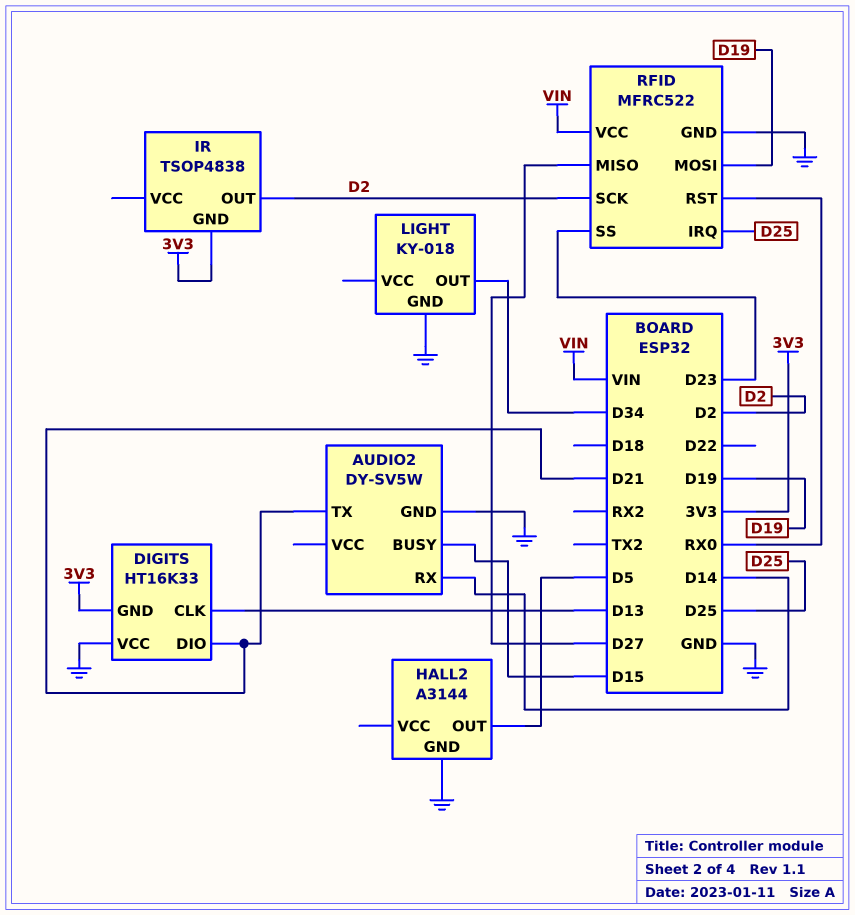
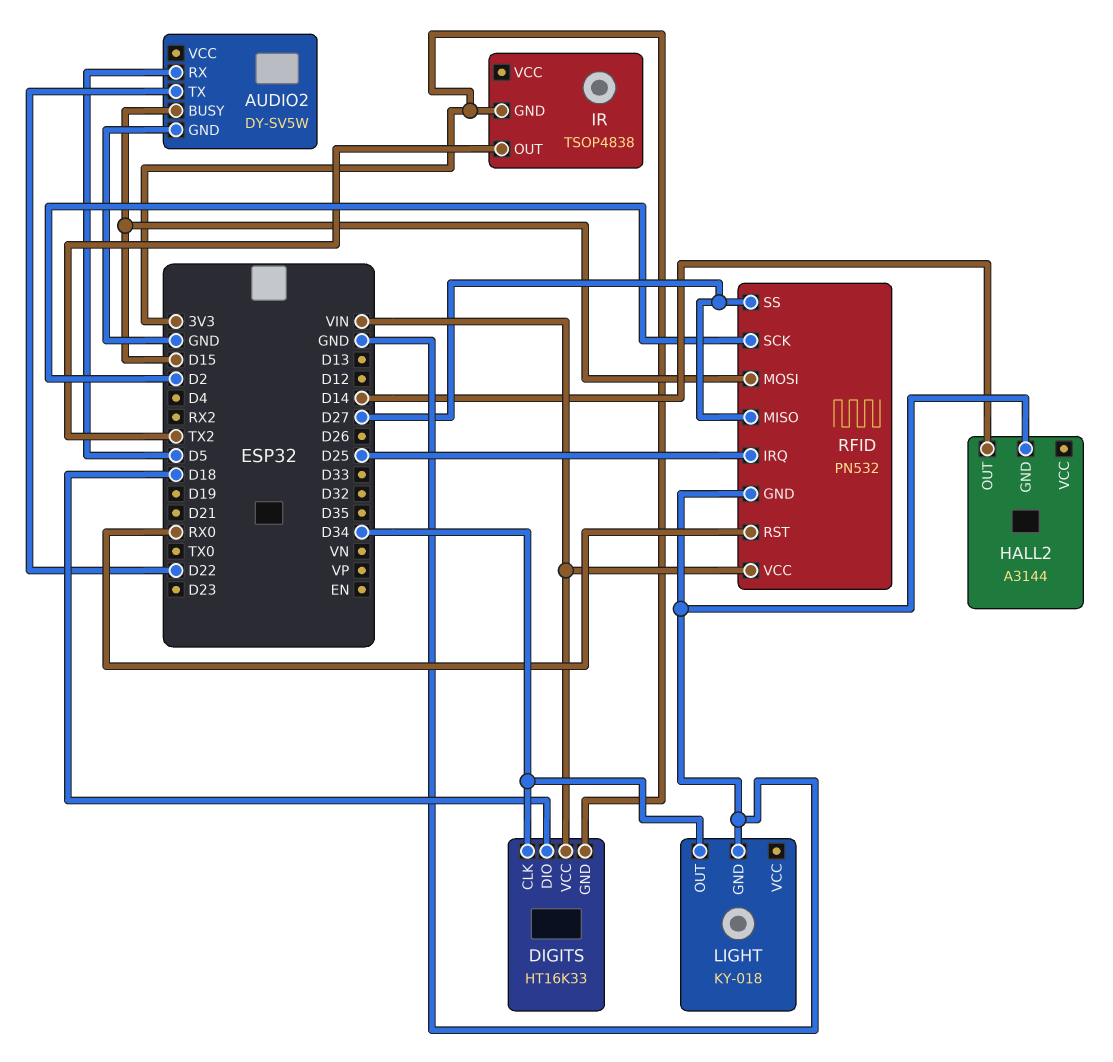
AUDIO2 pin RX: D14 -> D5
AUDIO2 pin TX: D21 -> D22
DIGITS pin CLK: D13 -> D34
DIGITS pin DIO: D21 -> D18
DIGITS pin VCC: GND -> VIN
HALL2 pin OUT: D5 -> D14
IR pin OUT: D2 -> TX2
RFID: MFRC522 -> PN532
RFID pin MOSI: D19 -> D15
RFID pin SS: D23 -> D27

